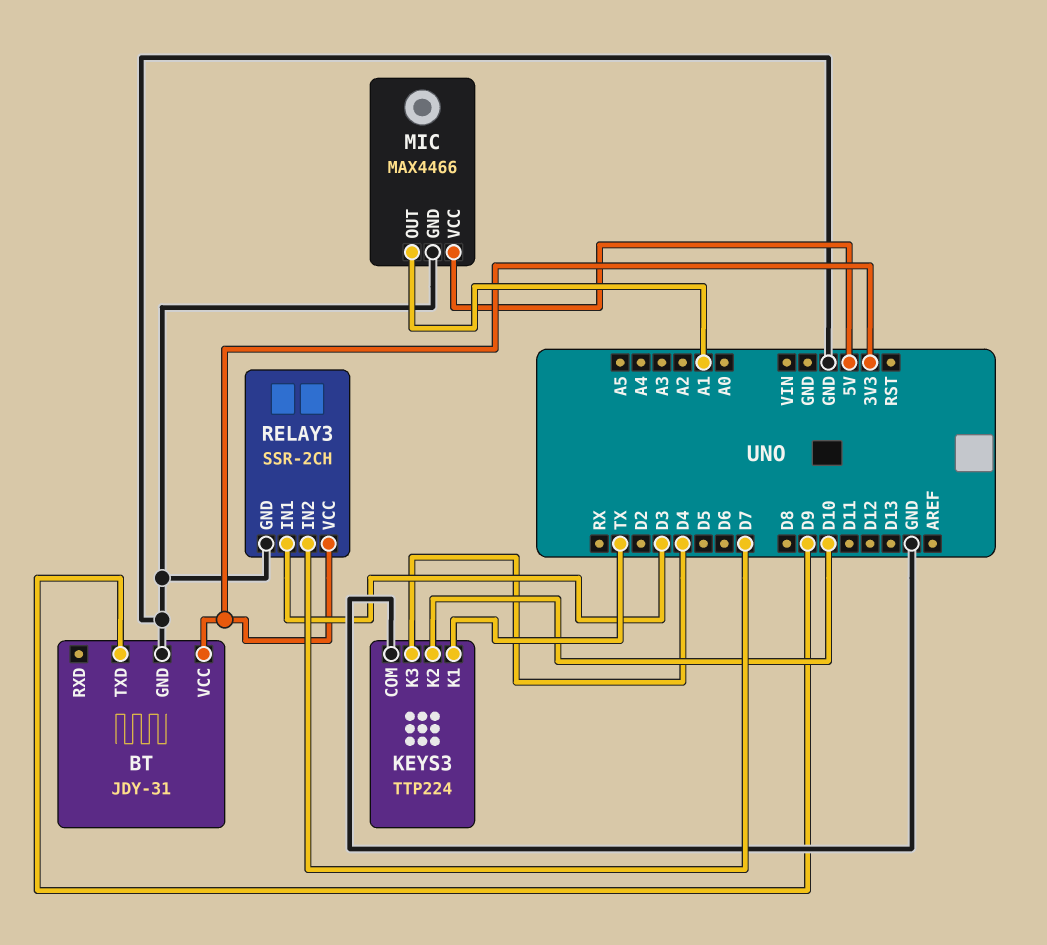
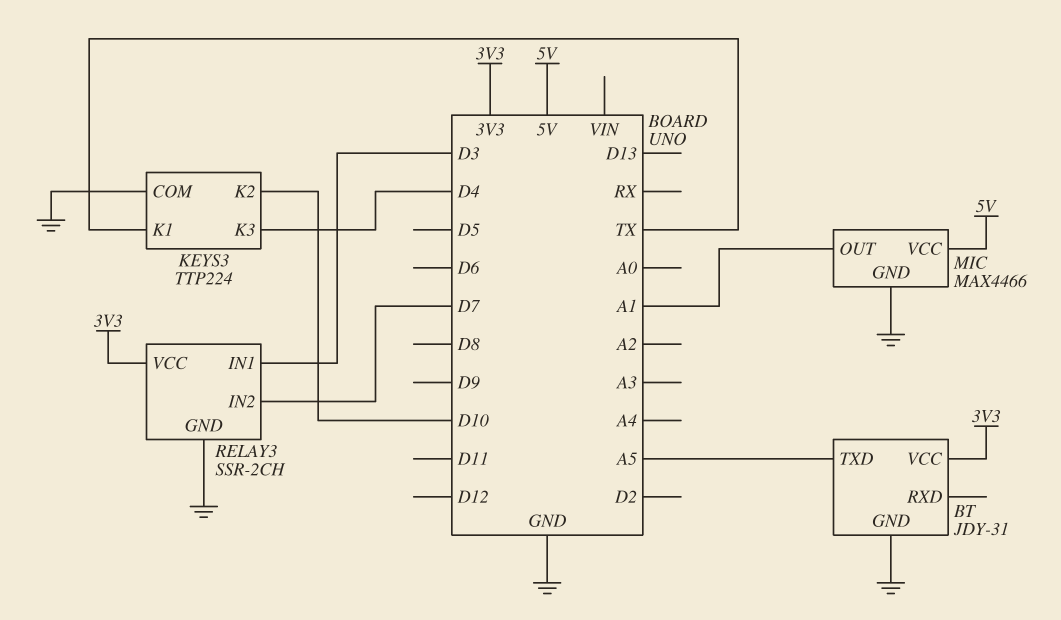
BT pin TXD: D9 -> A5

